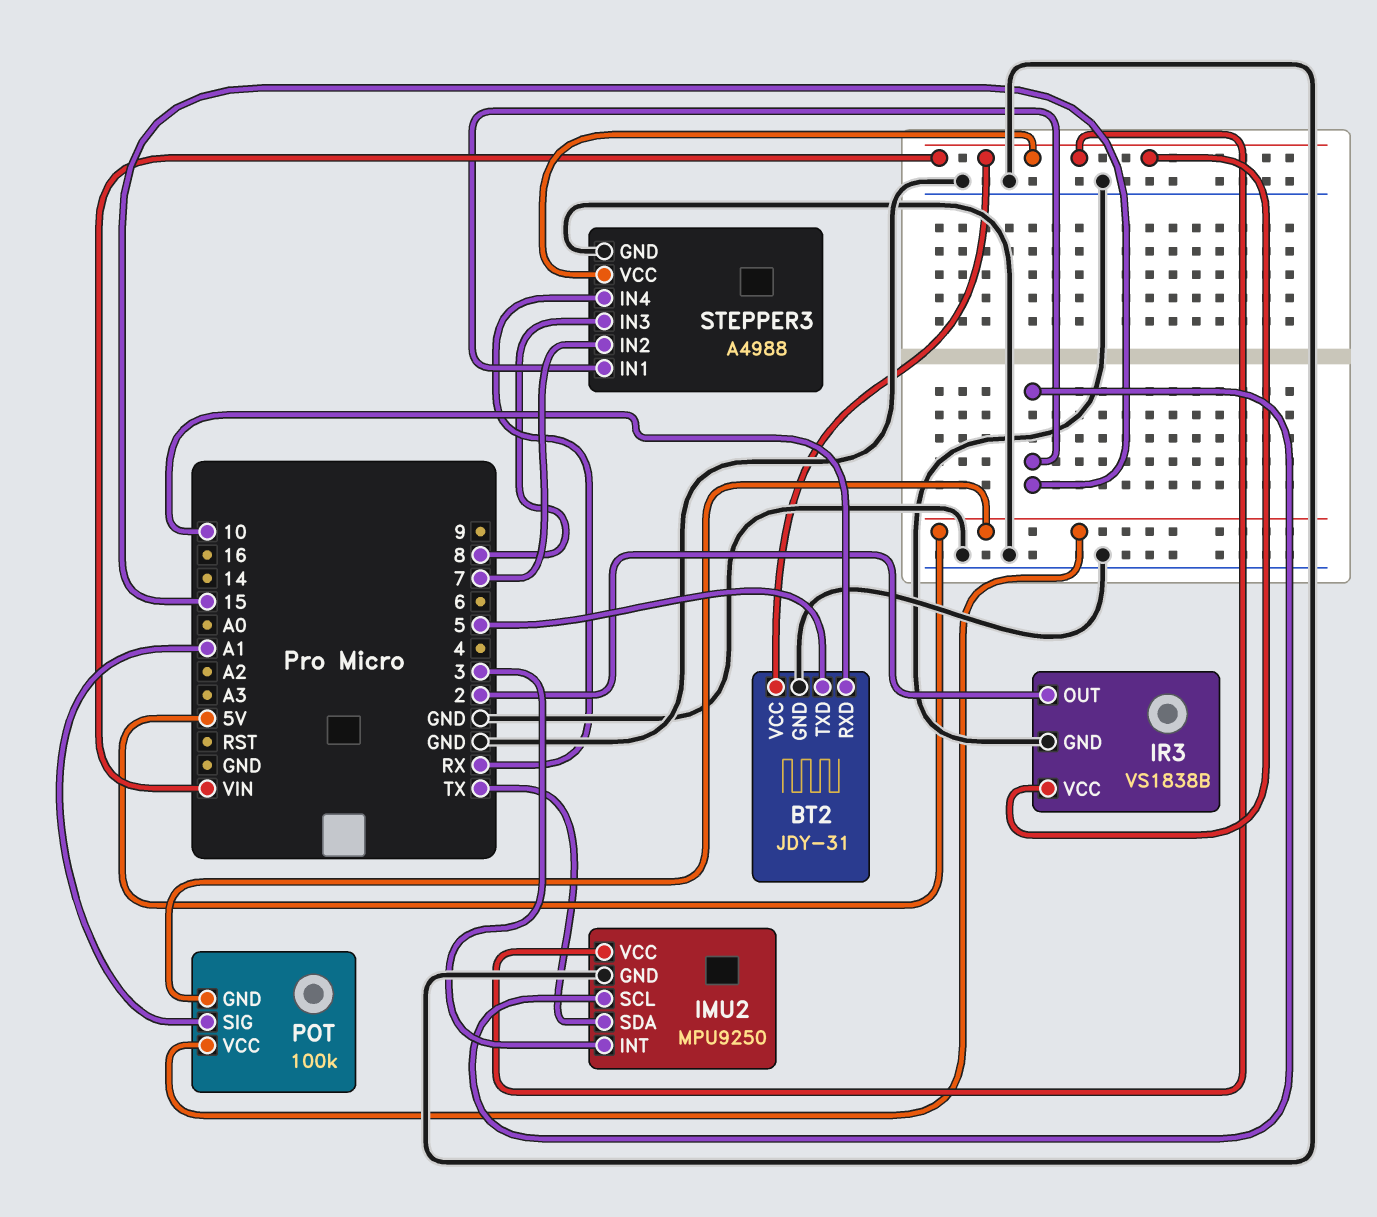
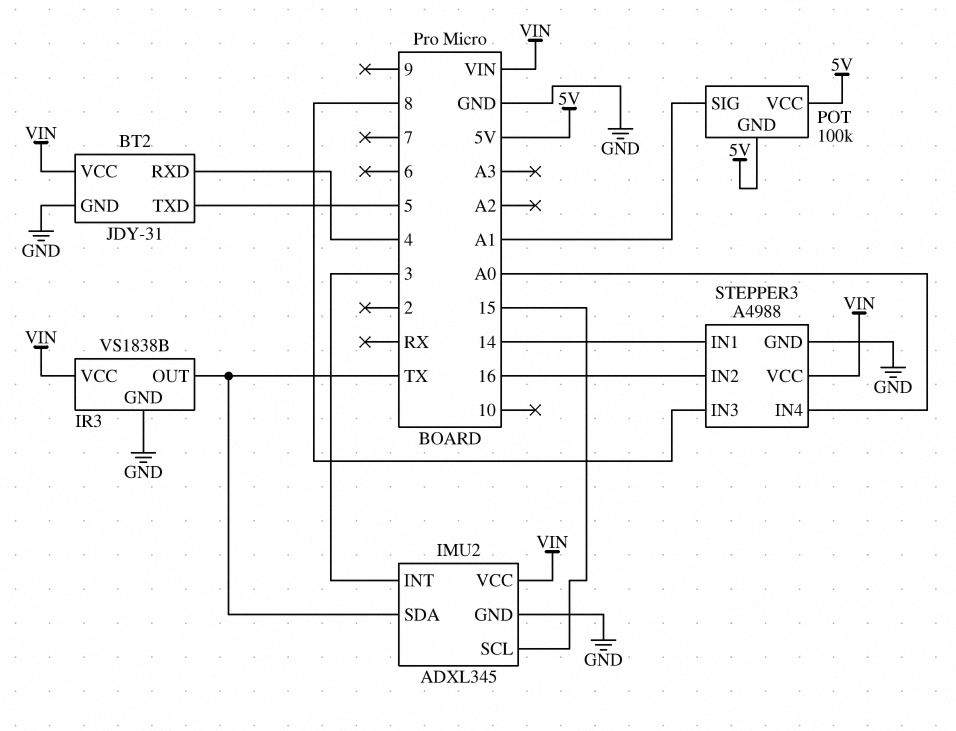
BT2 pin RXD: 10 -> 4
IMU2: MPU9250 -> ADXL345
IR3 pin OUT: 2 -> TX
STEPPER3 pin IN1: 15 -> 14
STEPPER3 pin IN2: 7 -> 16
STEPPER3 pin IN4: RX -> A0

